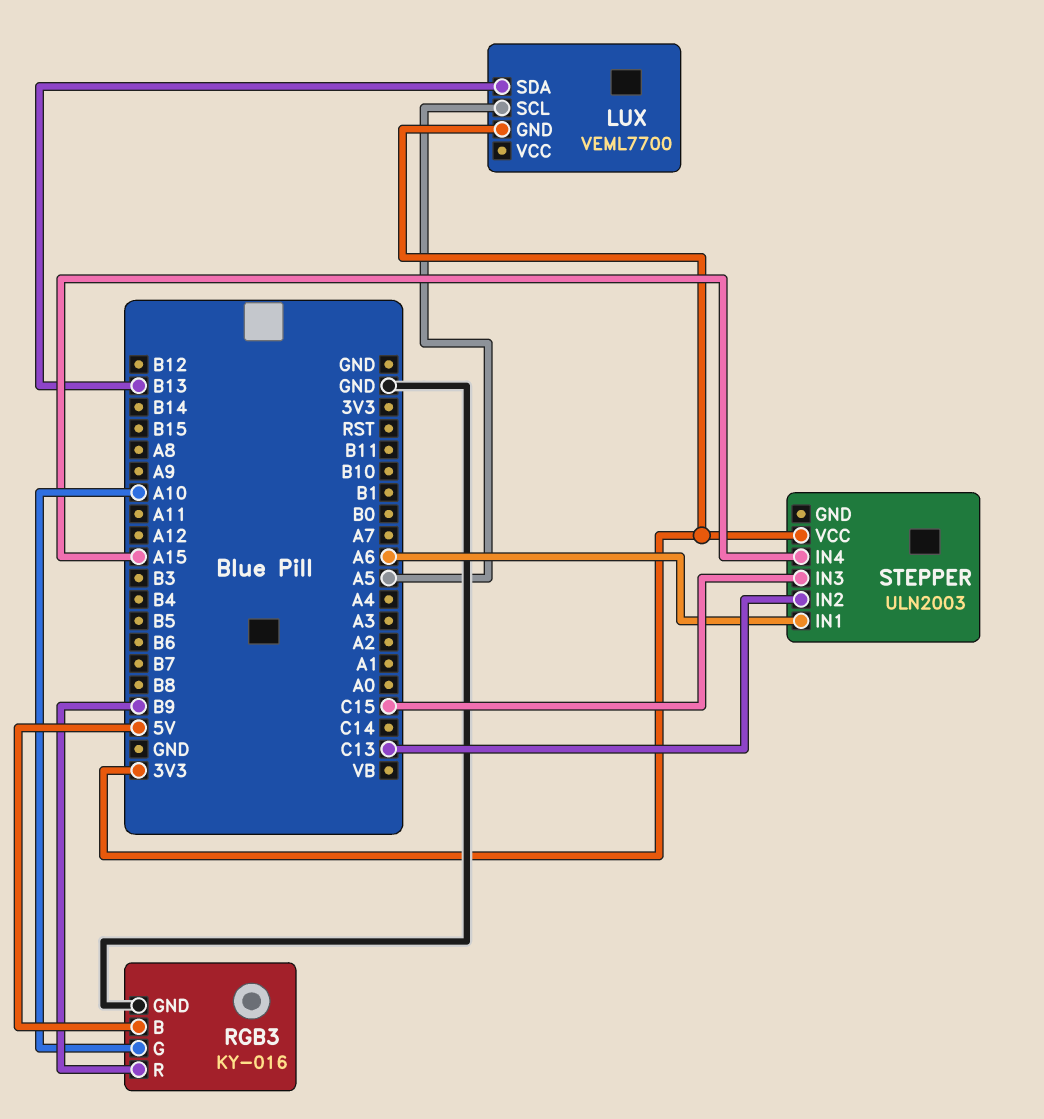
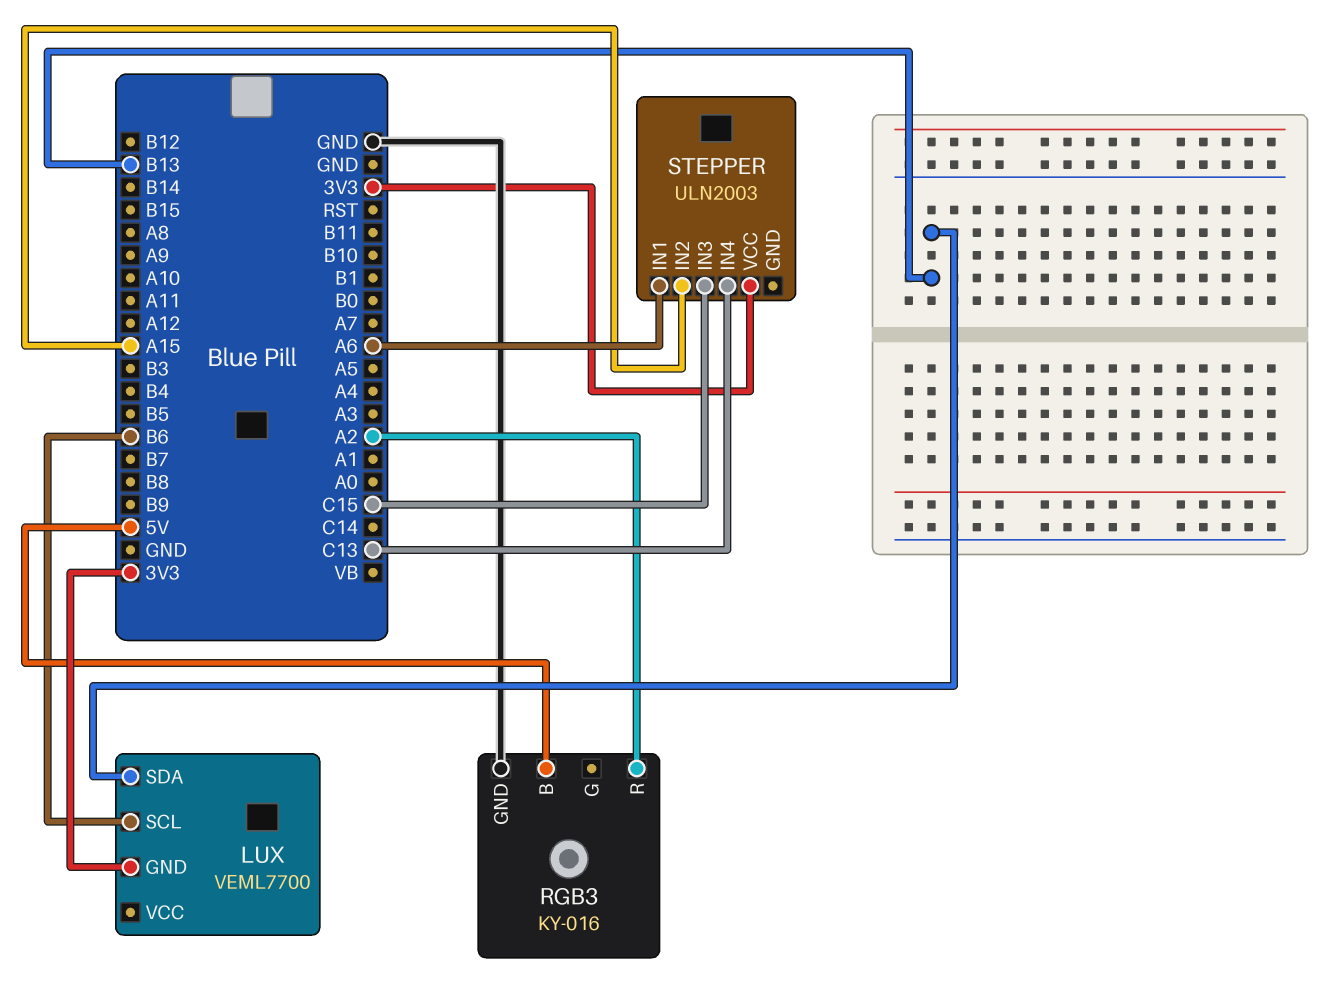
LUX pin SCL: A5 -> B6
RGB3 pin G: A10 -> none
RGB3 pin R: B9 -> A2
STEPPER pin IN2: C13 -> A15
STEPPER pin IN4: A15 -> C13

